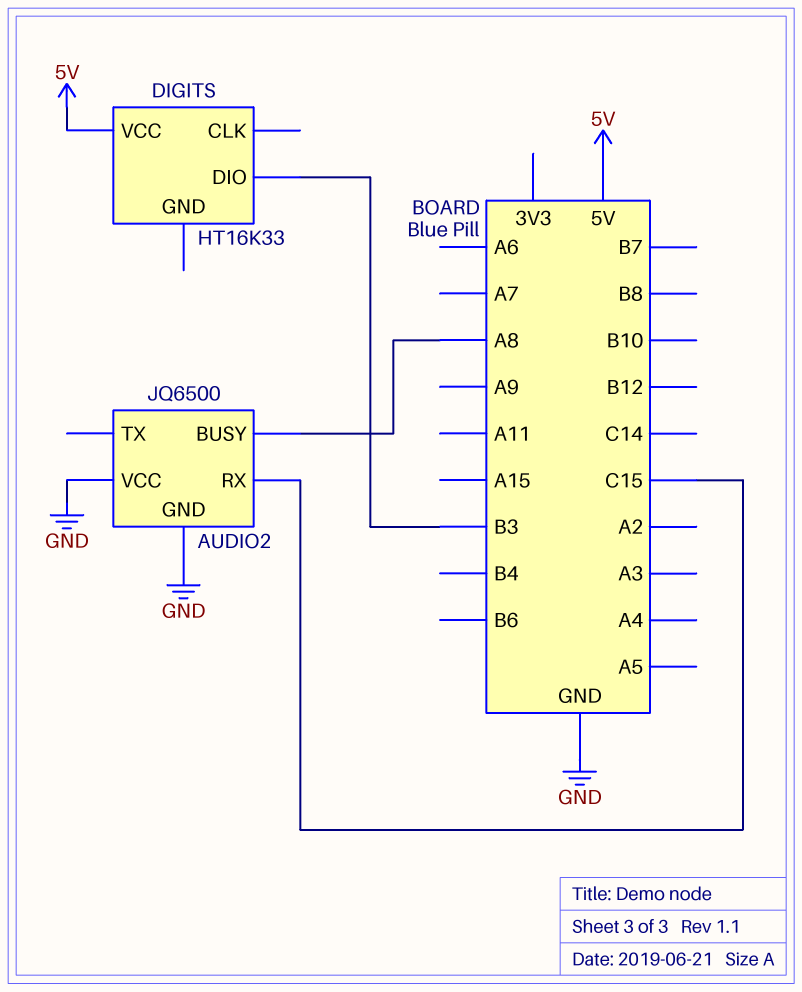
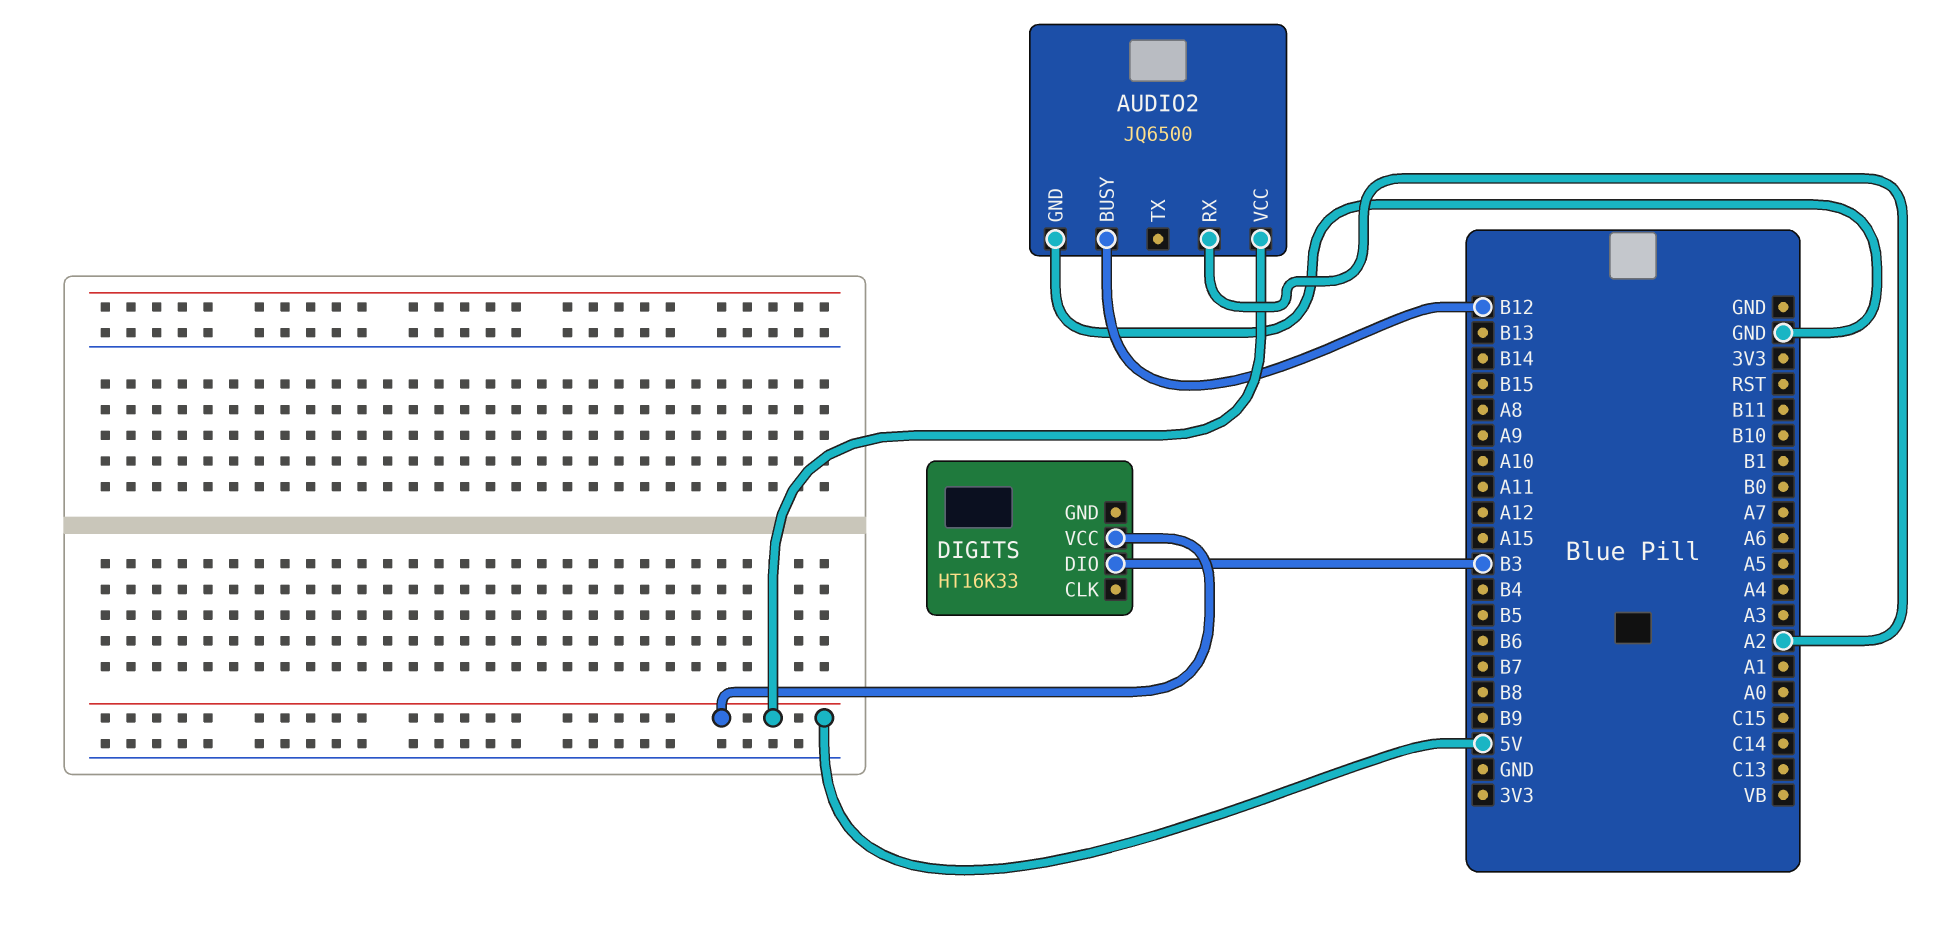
AUDIO2 pin BUSY: A8 -> B12
AUDIO2 pin RX: C15 -> A2
AUDIO2 pin VCC: GND -> 5V

